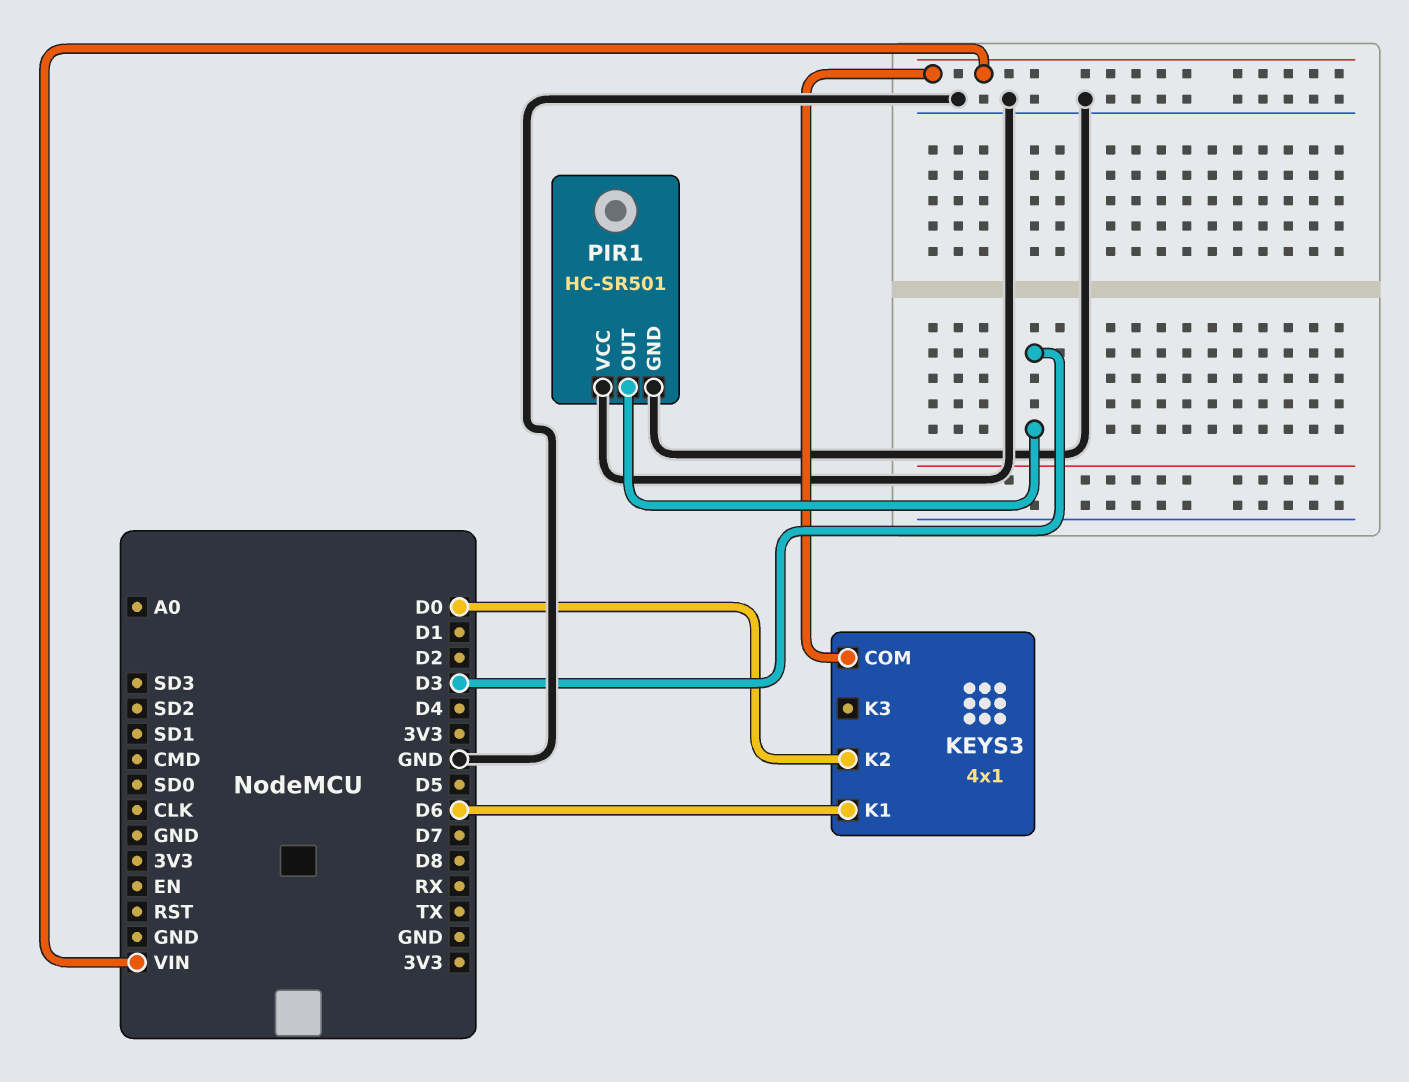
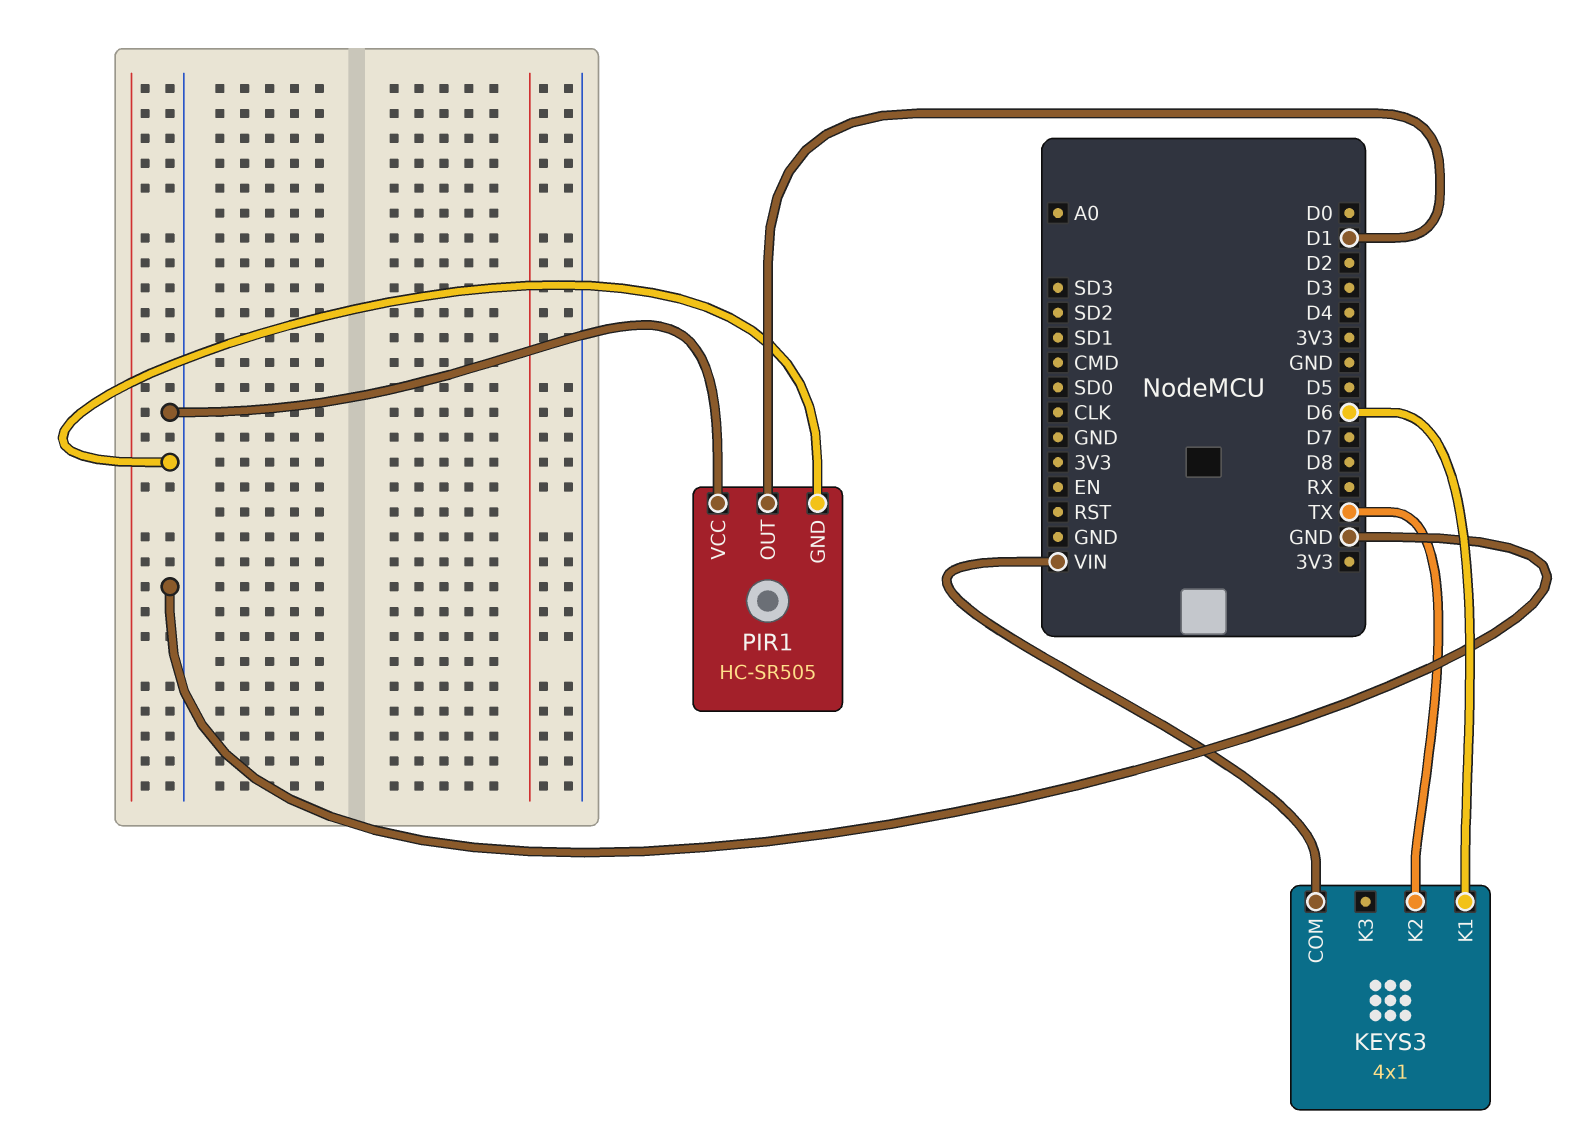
KEYS3 pin K2: D0 -> TX
PIR1: HC-SR501 -> HC-SR505
PIR1 pin OUT: D3 -> D1

